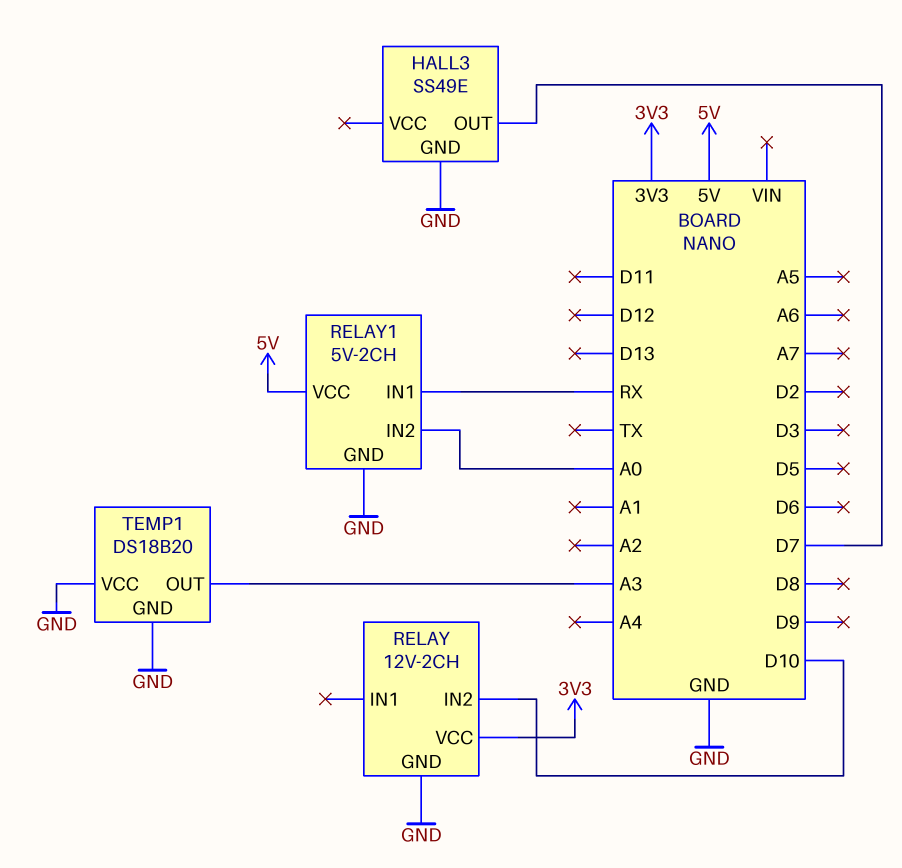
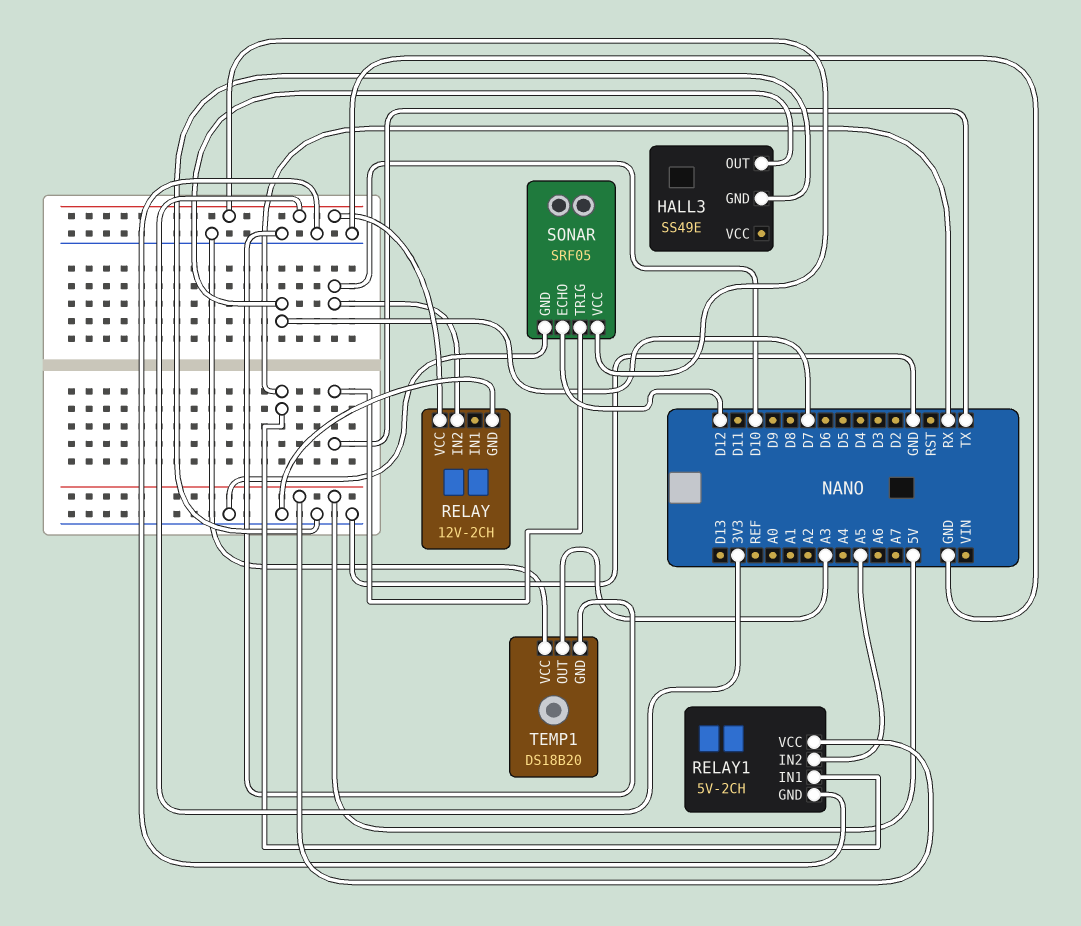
RELAY1 pin IN2: A0 -> A5
SONAR: none -> SRF05
SONAR pin ECHO: none -> D12
SONAR pin GND: none -> GND
SONAR pin TRIG: none -> TX
SONAR pin VCC: none -> 3V3

